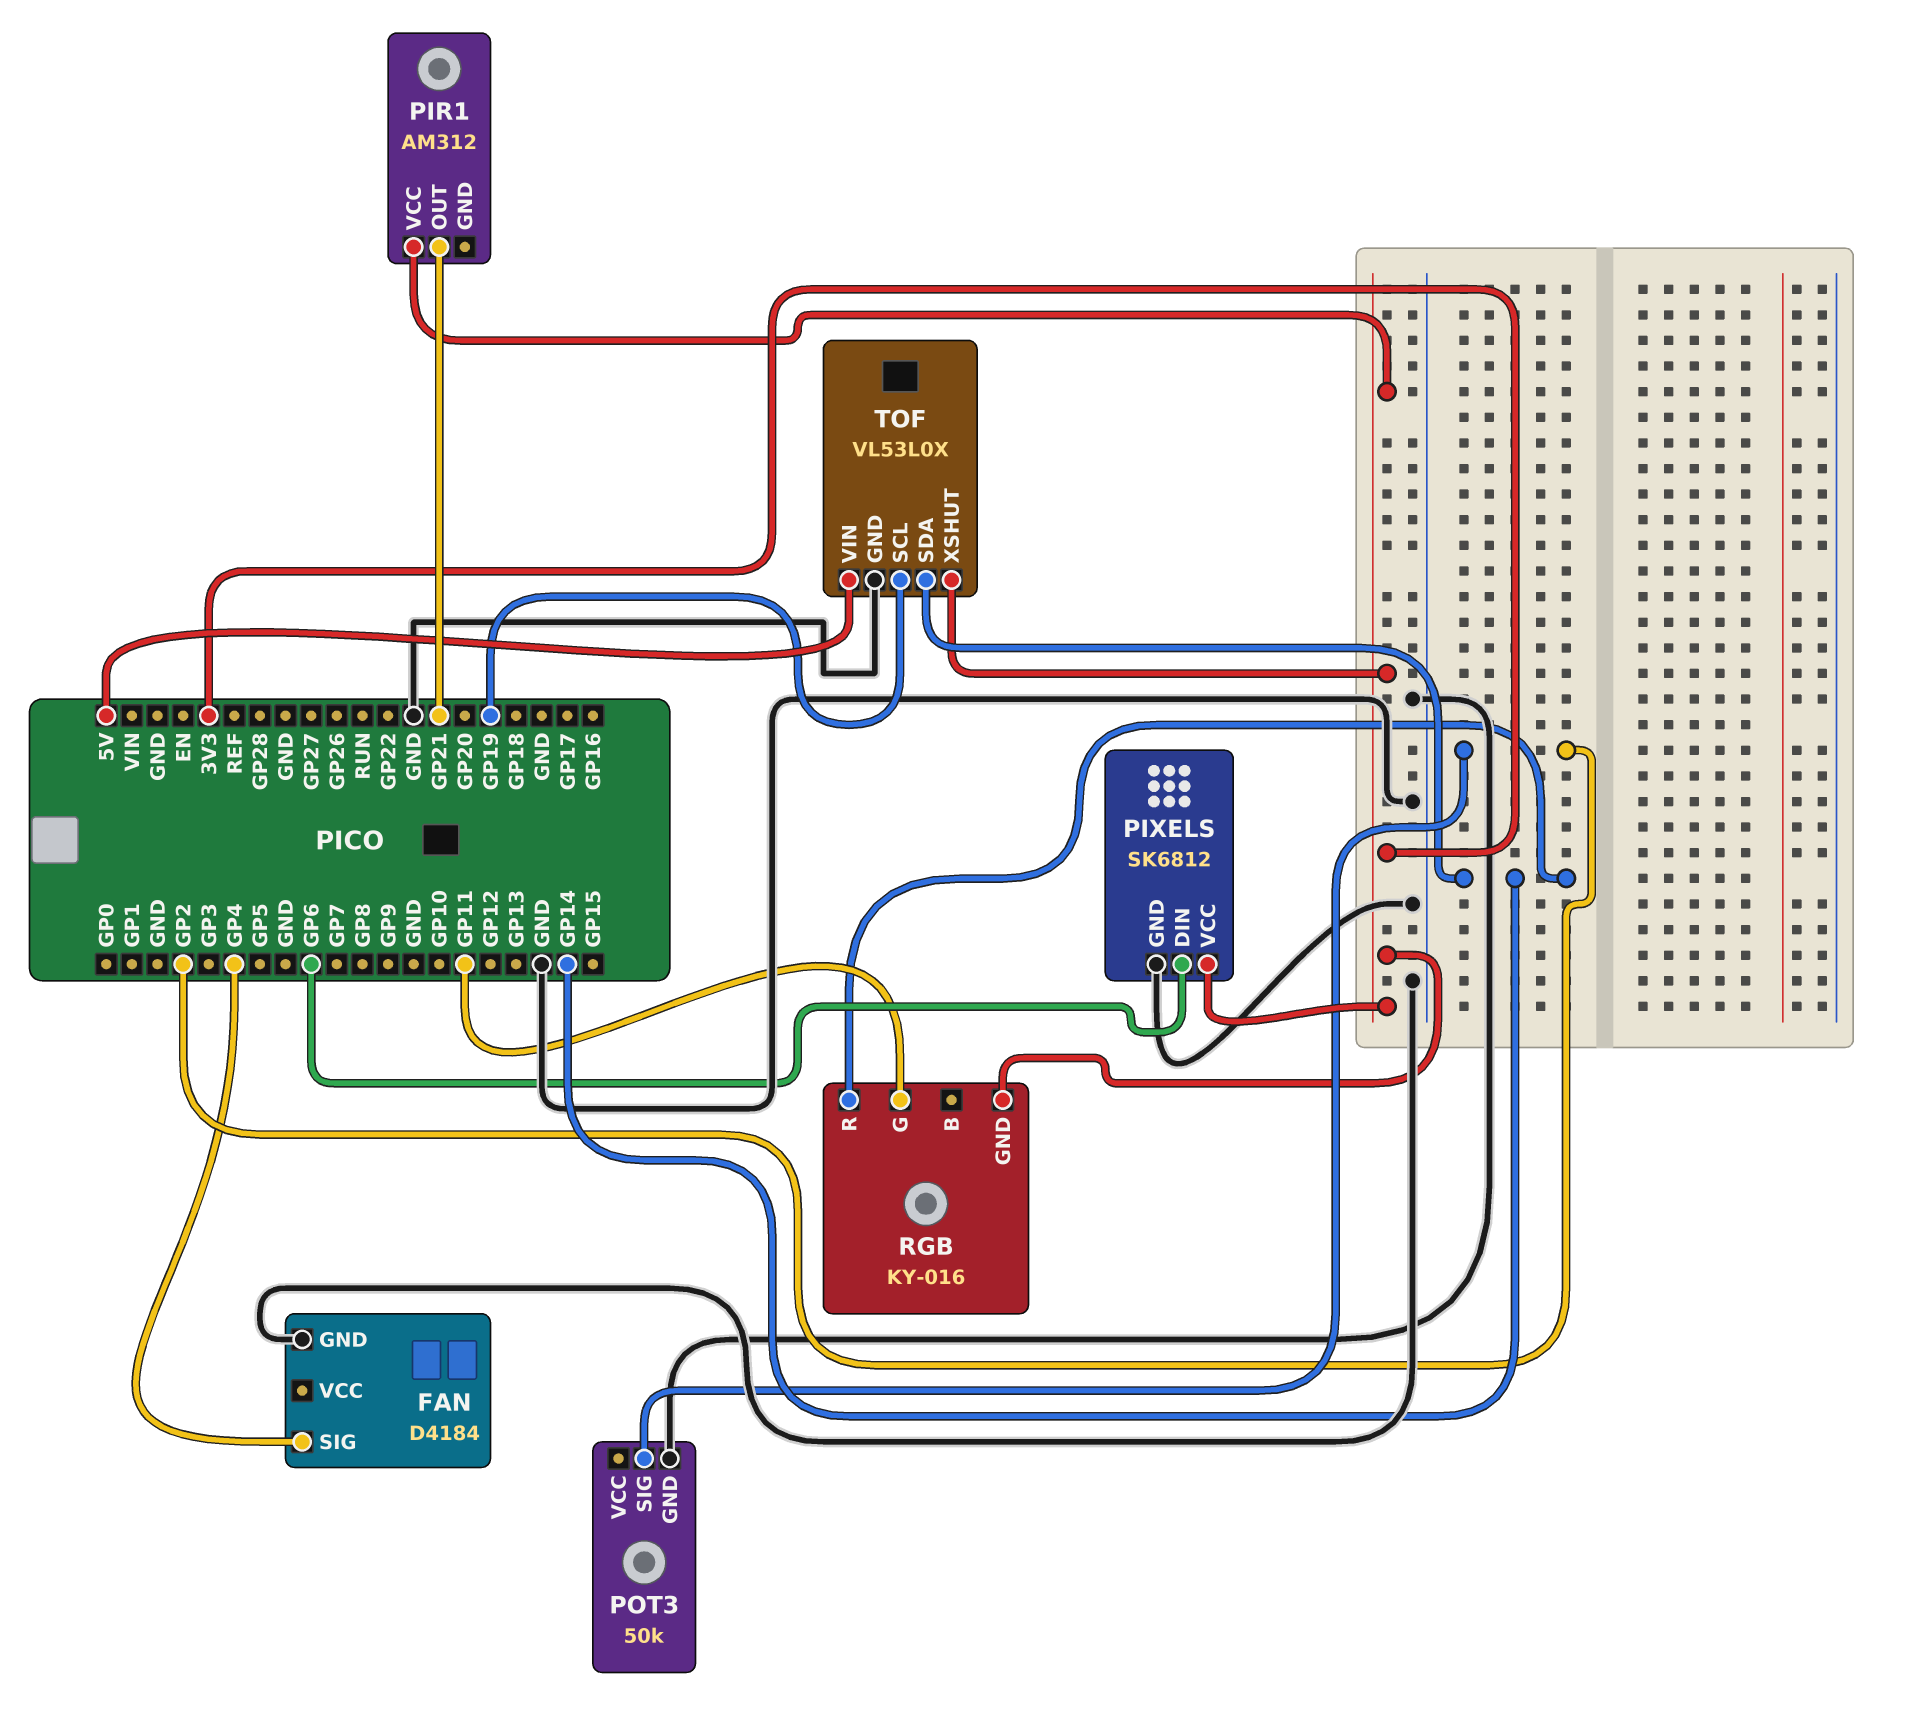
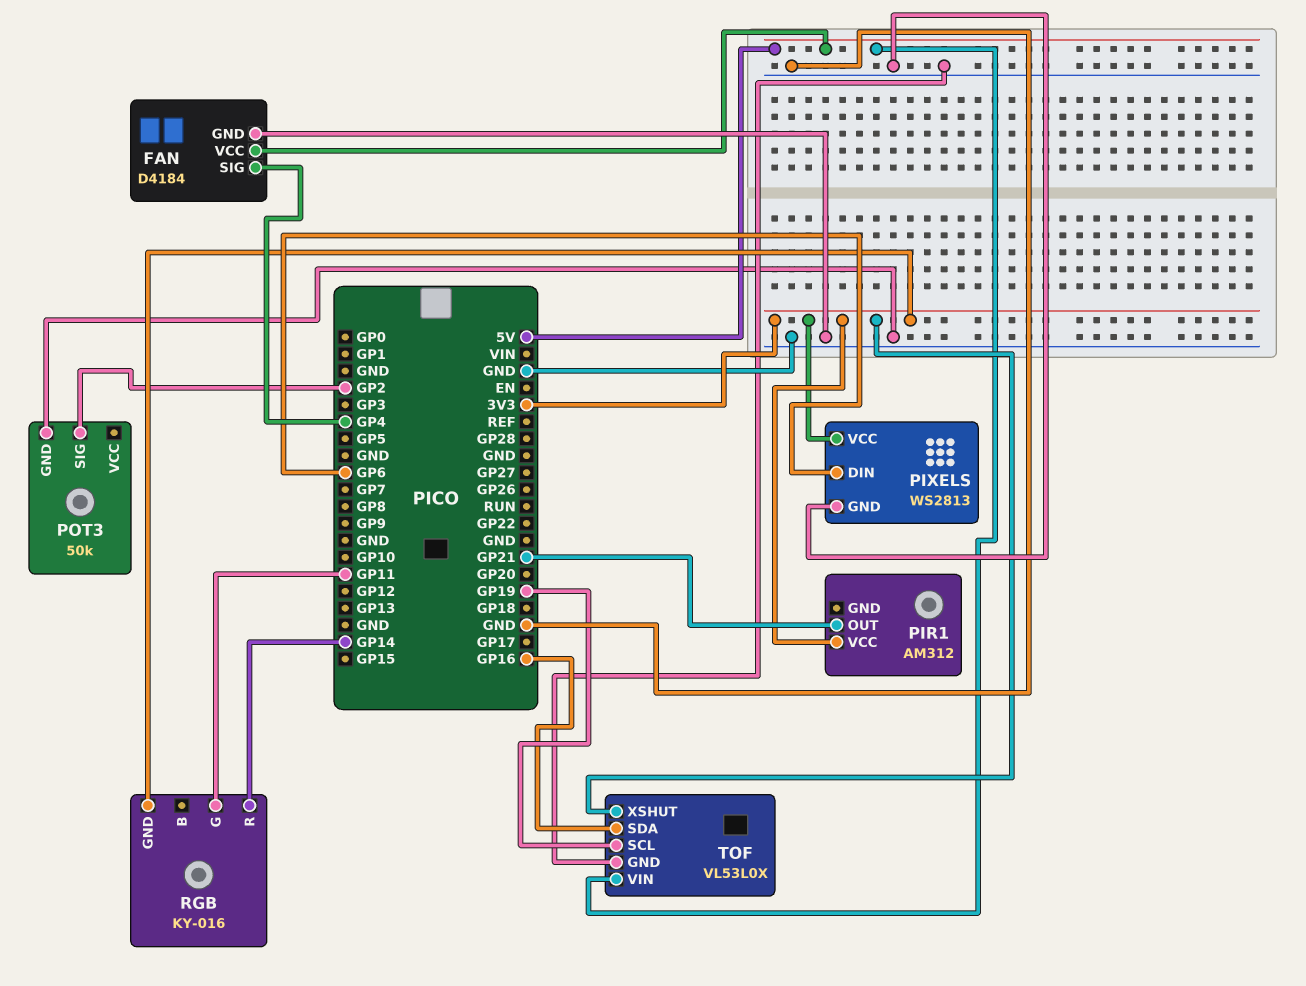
FAN pin VCC: none -> 5V
PIXELS: SK6812 -> WS2813
TOF pin SDA: GP14 -> GP16

